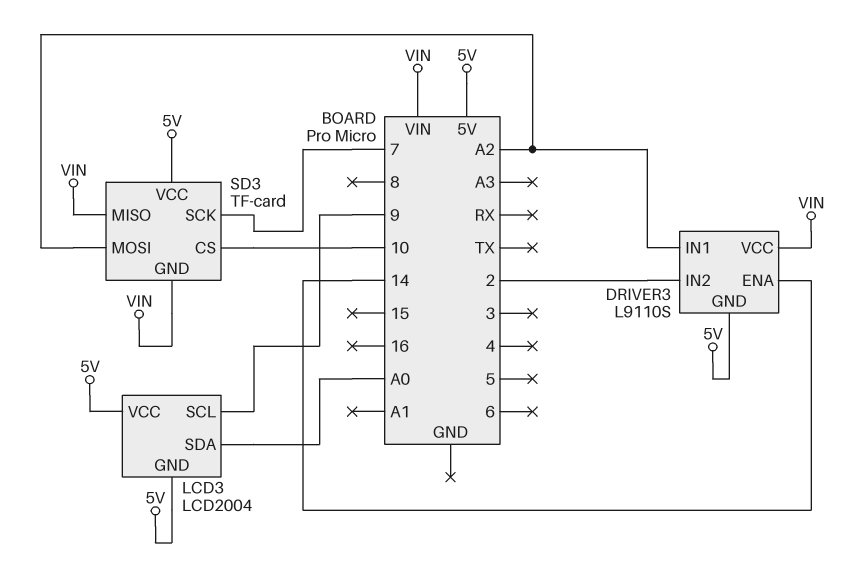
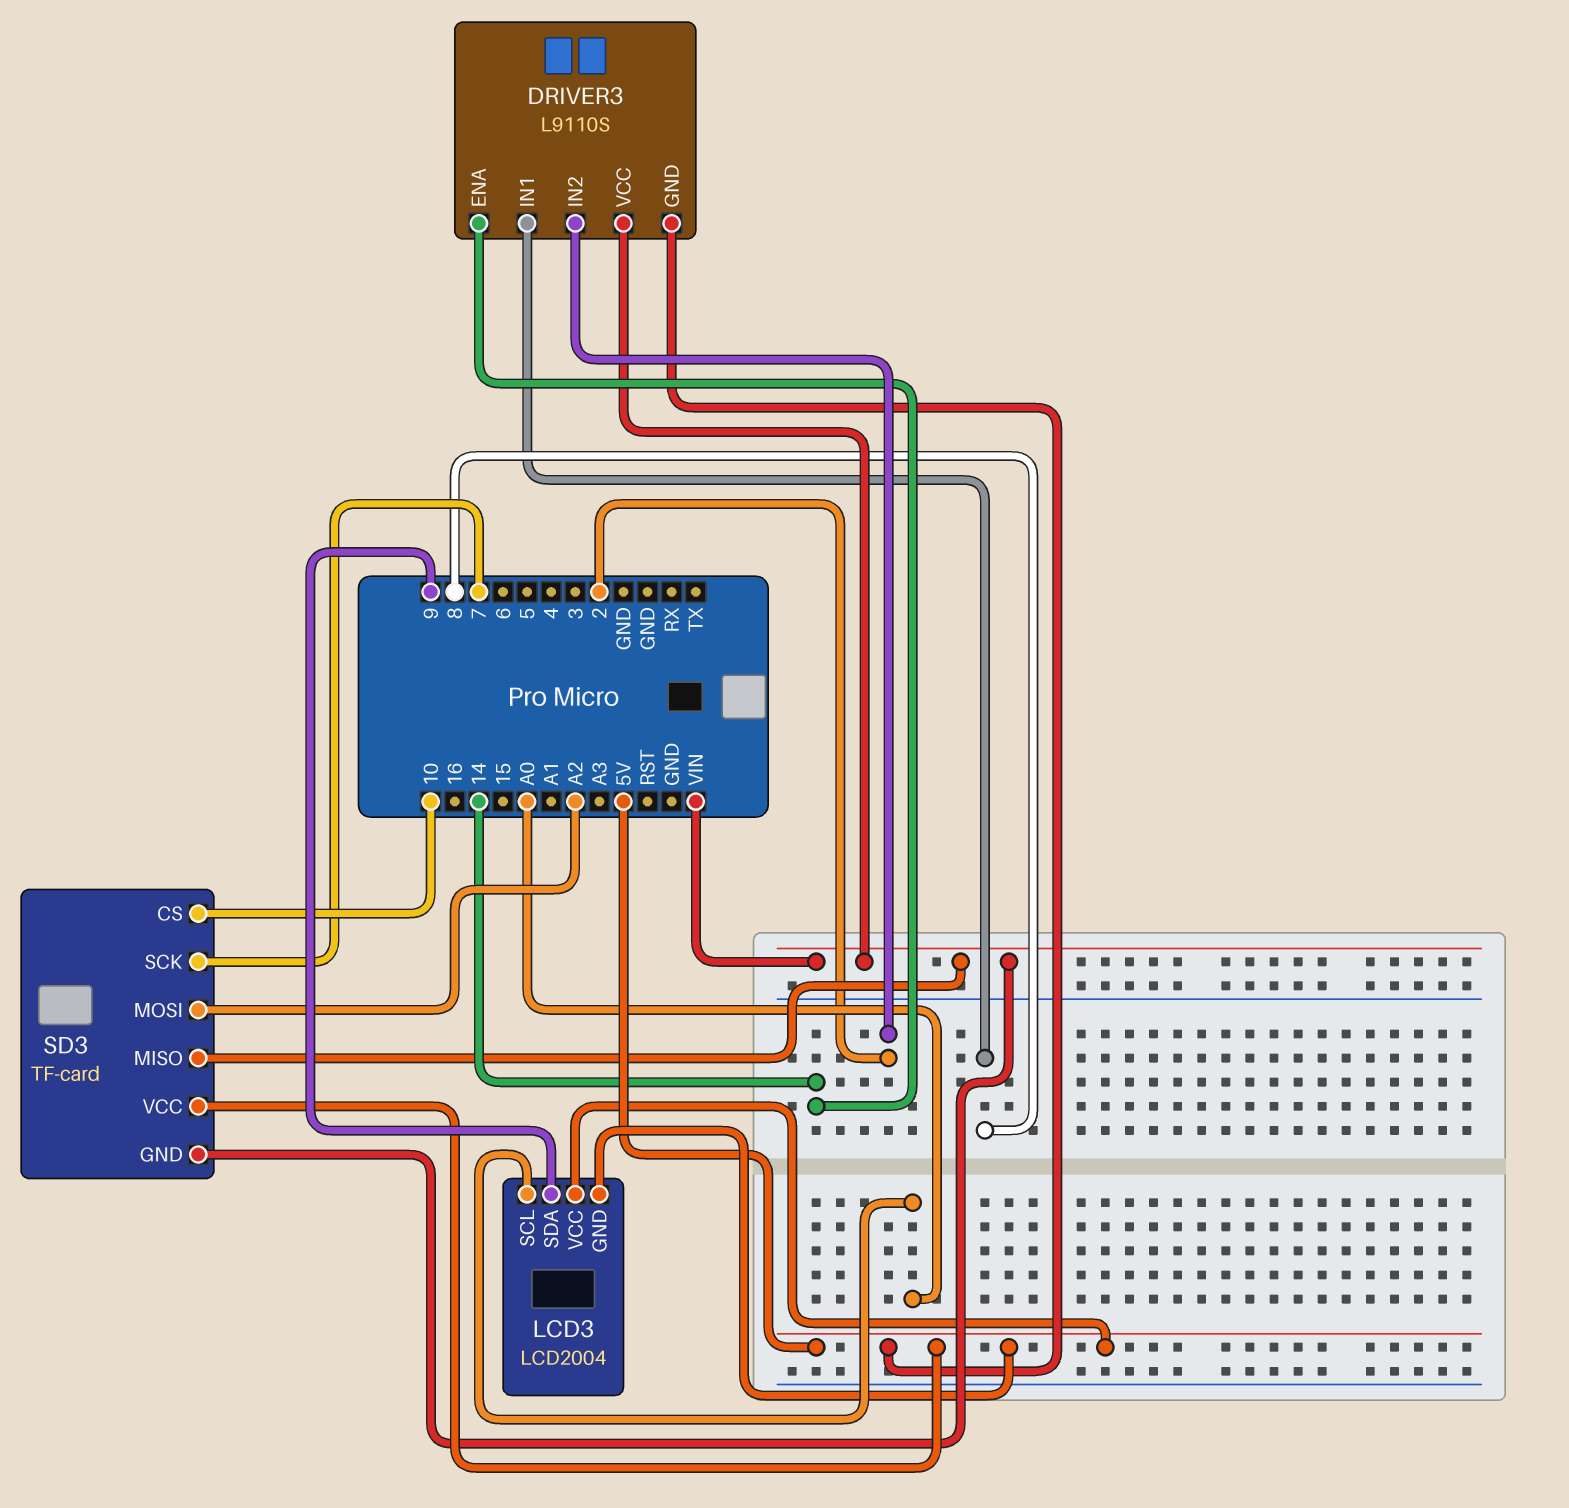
DRIVER3 pin IN1: A2 -> 8
LCD3 pin SCL: 9 -> A0
LCD3 pin SDA: A0 -> 9

